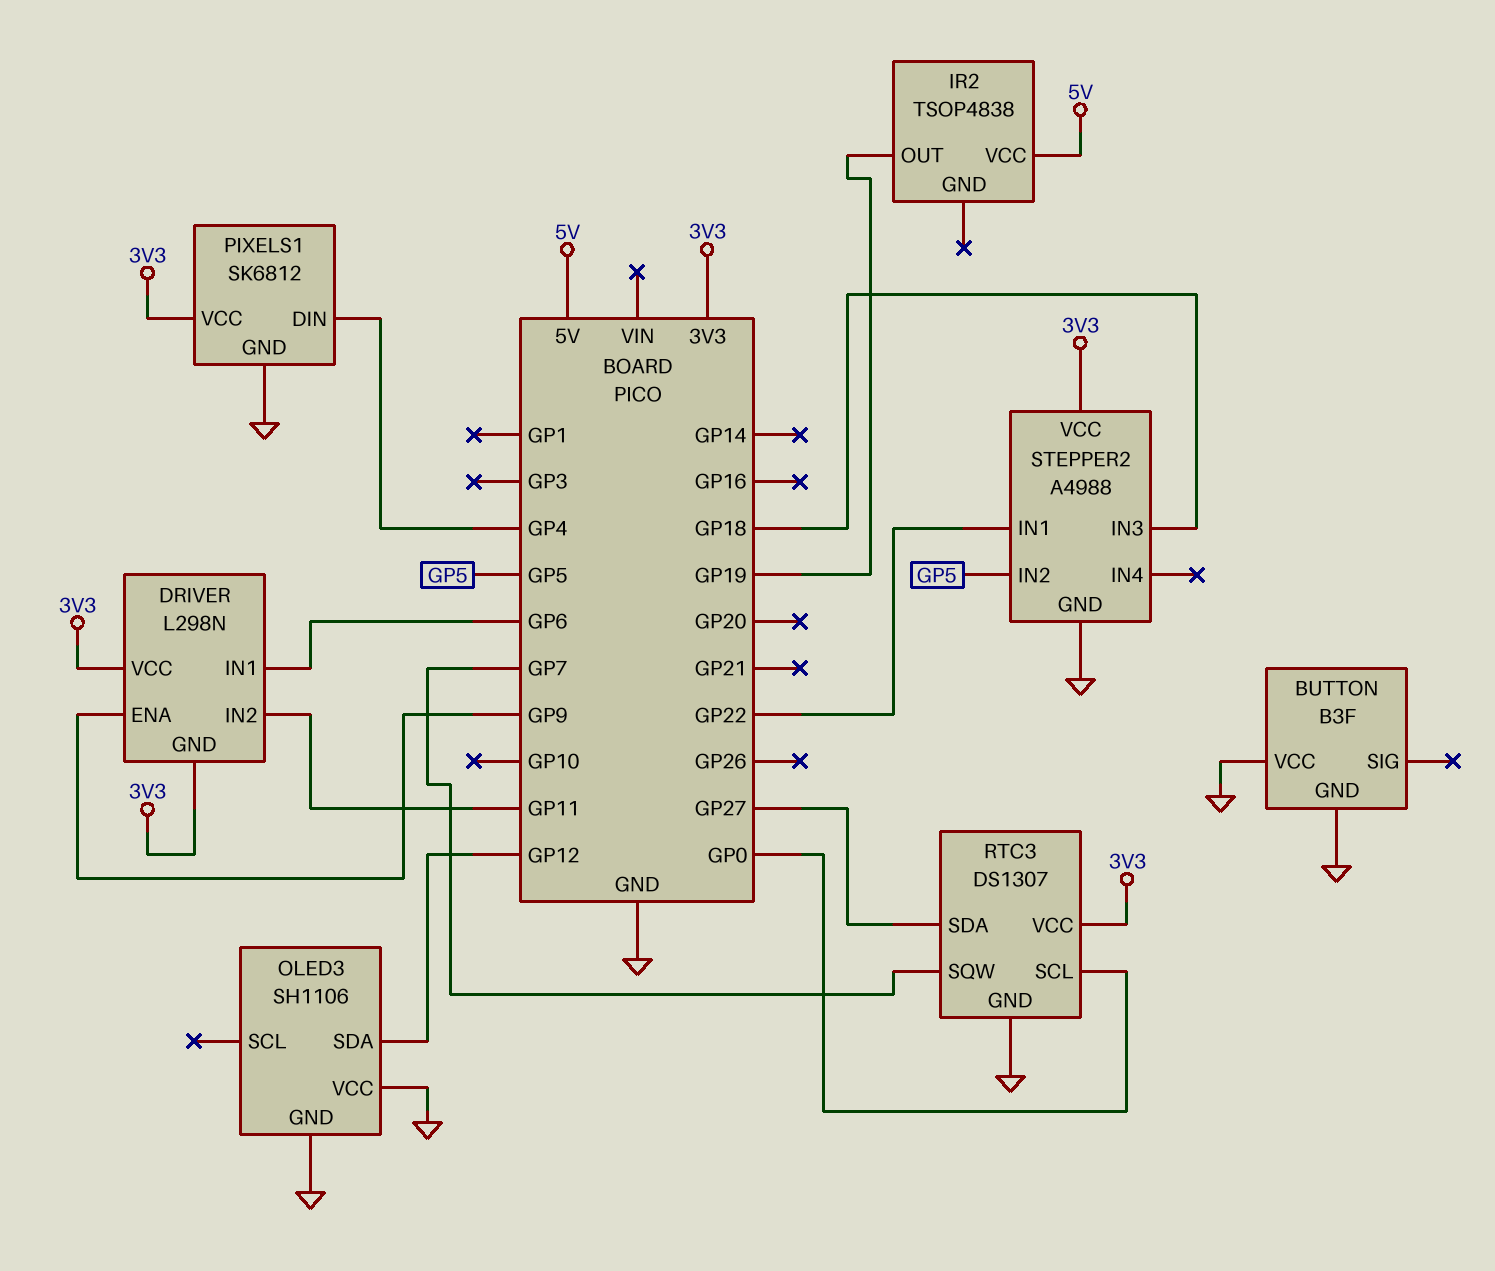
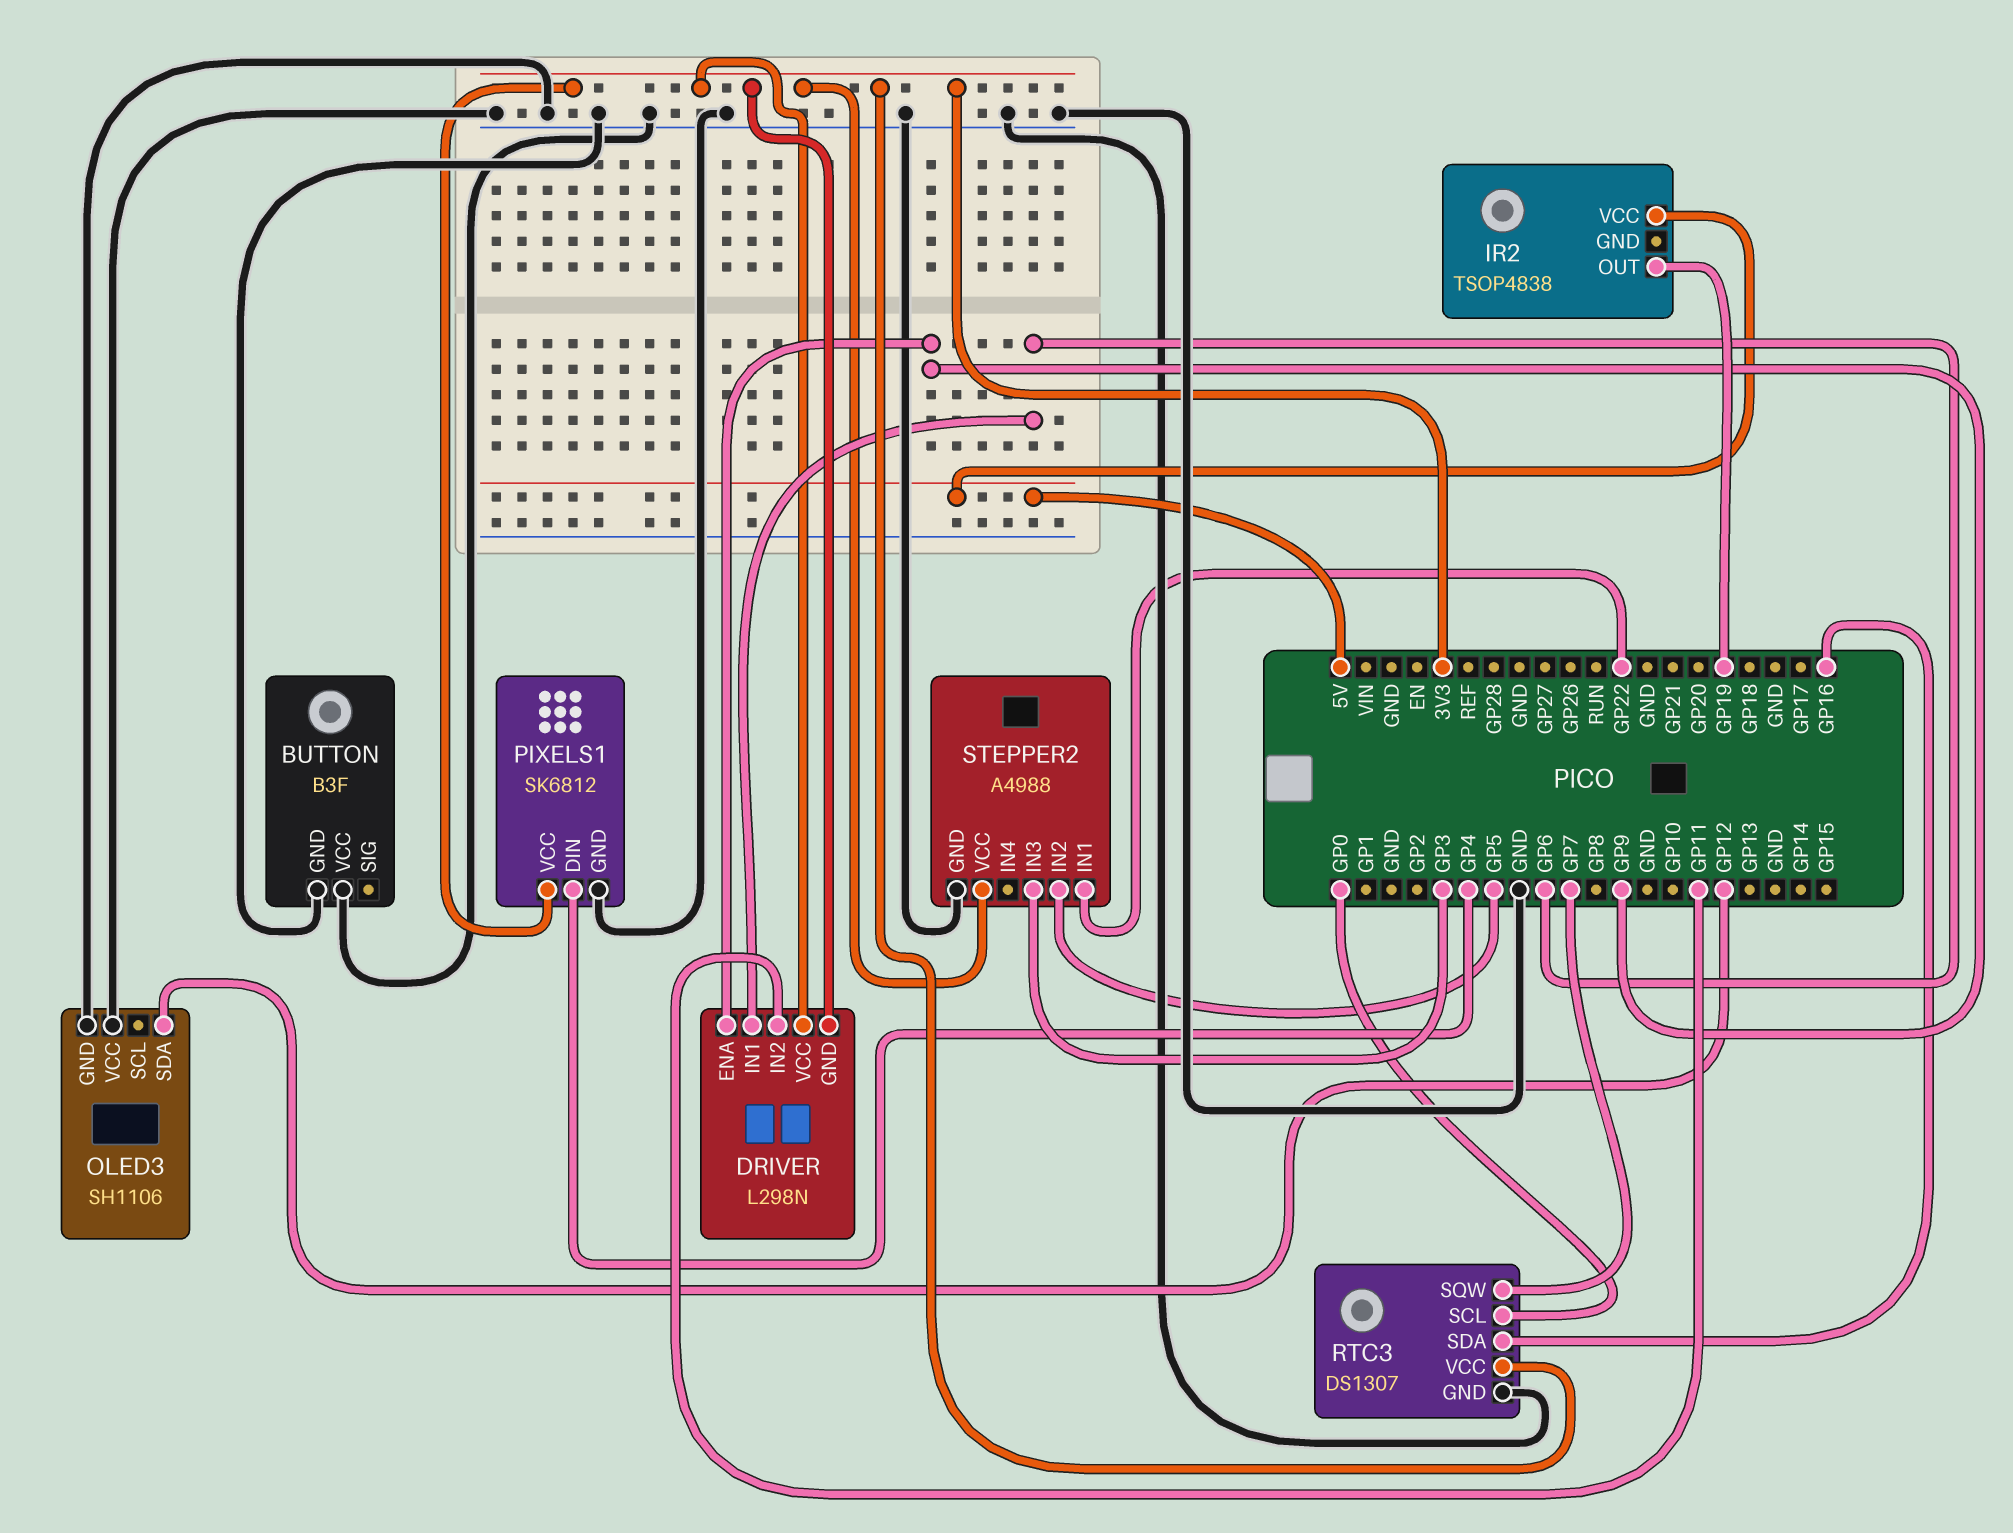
RTC3 pin SDA: GP27 -> GP16
STEPPER2 pin IN3: GP18 -> GP3

